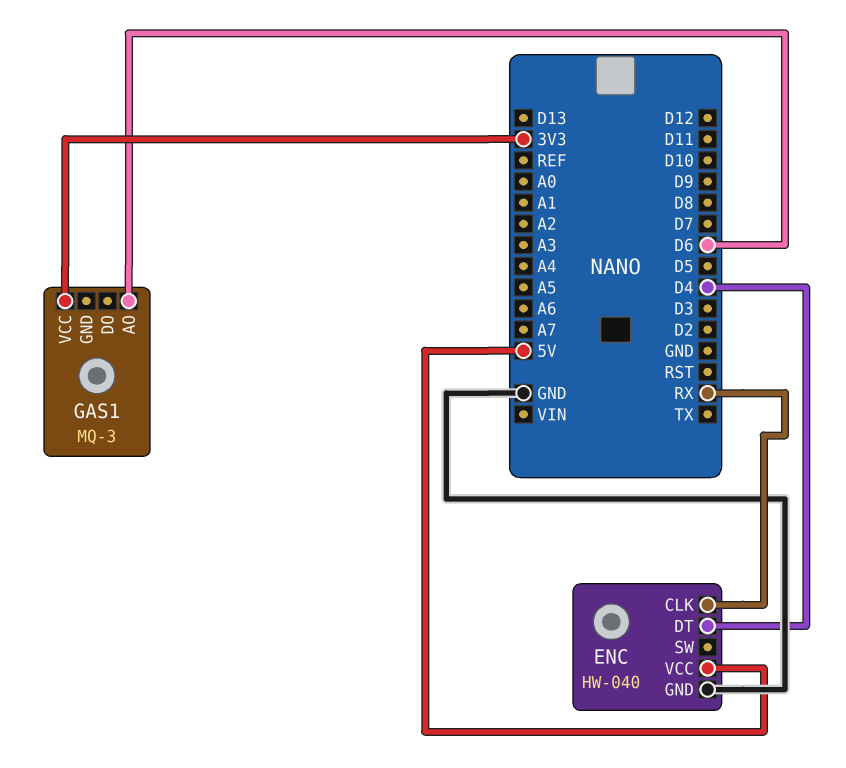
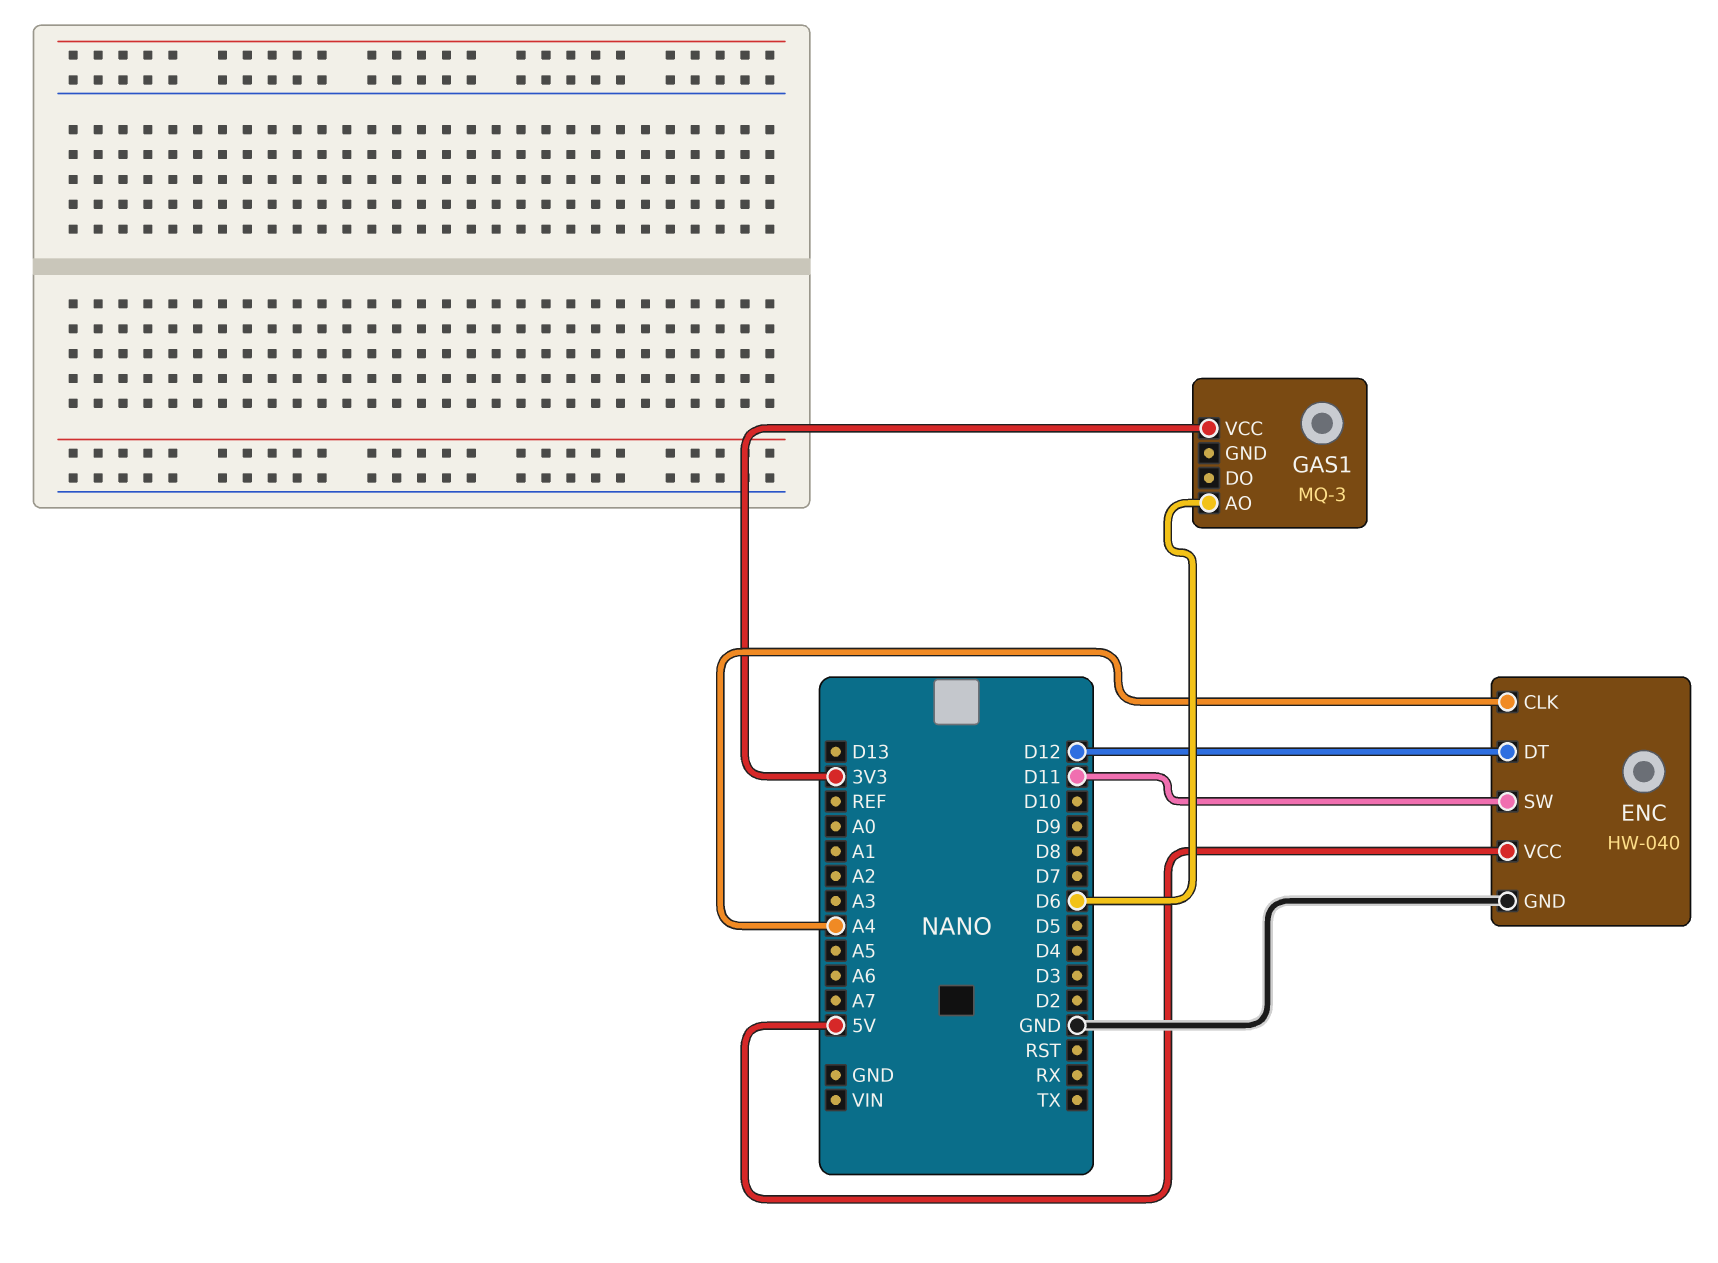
ENC pin CLK: RX -> A4
ENC pin DT: D4 -> D12
ENC pin SW: none -> D11

